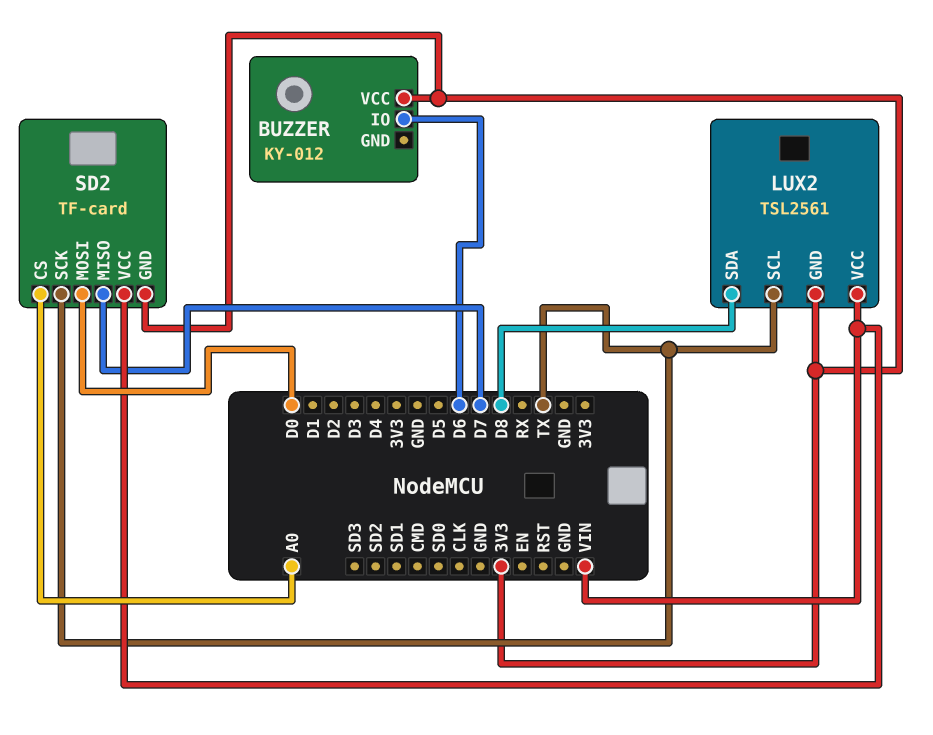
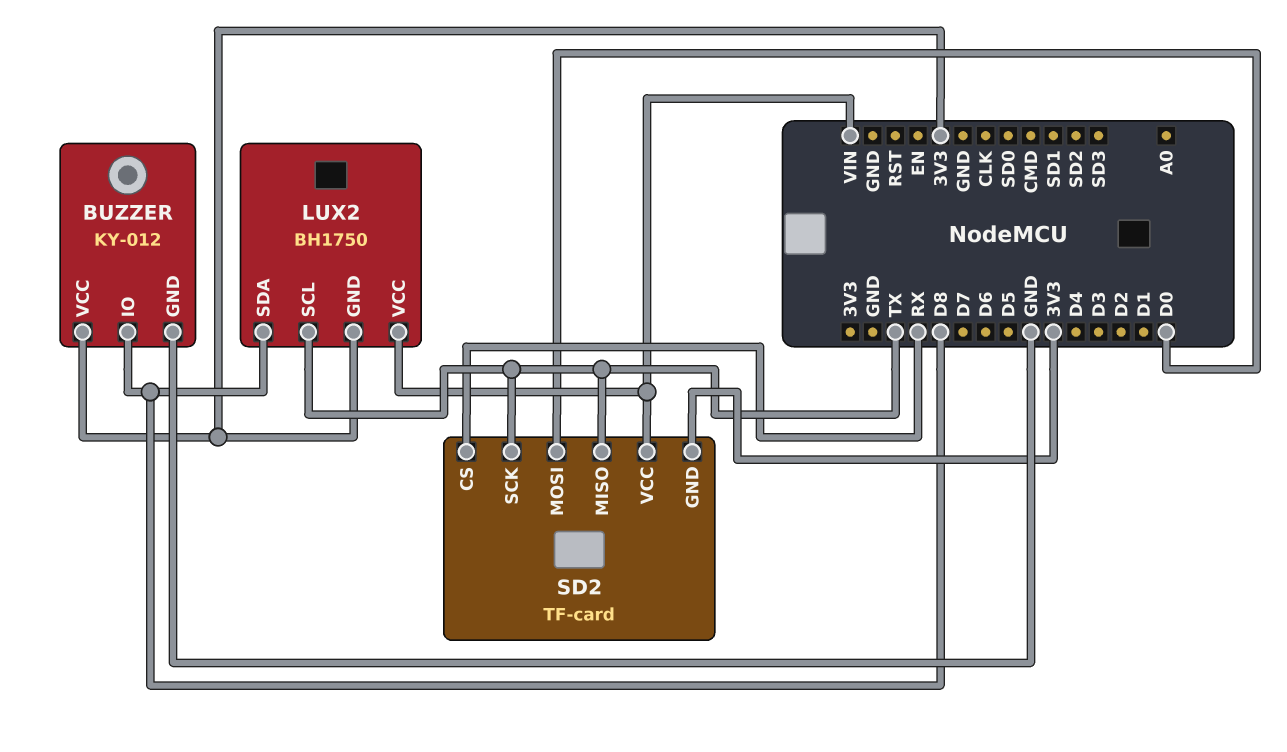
BUZZER pin GND: none -> GND
BUZZER pin IO: D6 -> D8
LUX2: TSL2561 -> BH1750
SD2 pin CS: A0 -> RX
SD2 pin MISO: D7 -> TX

